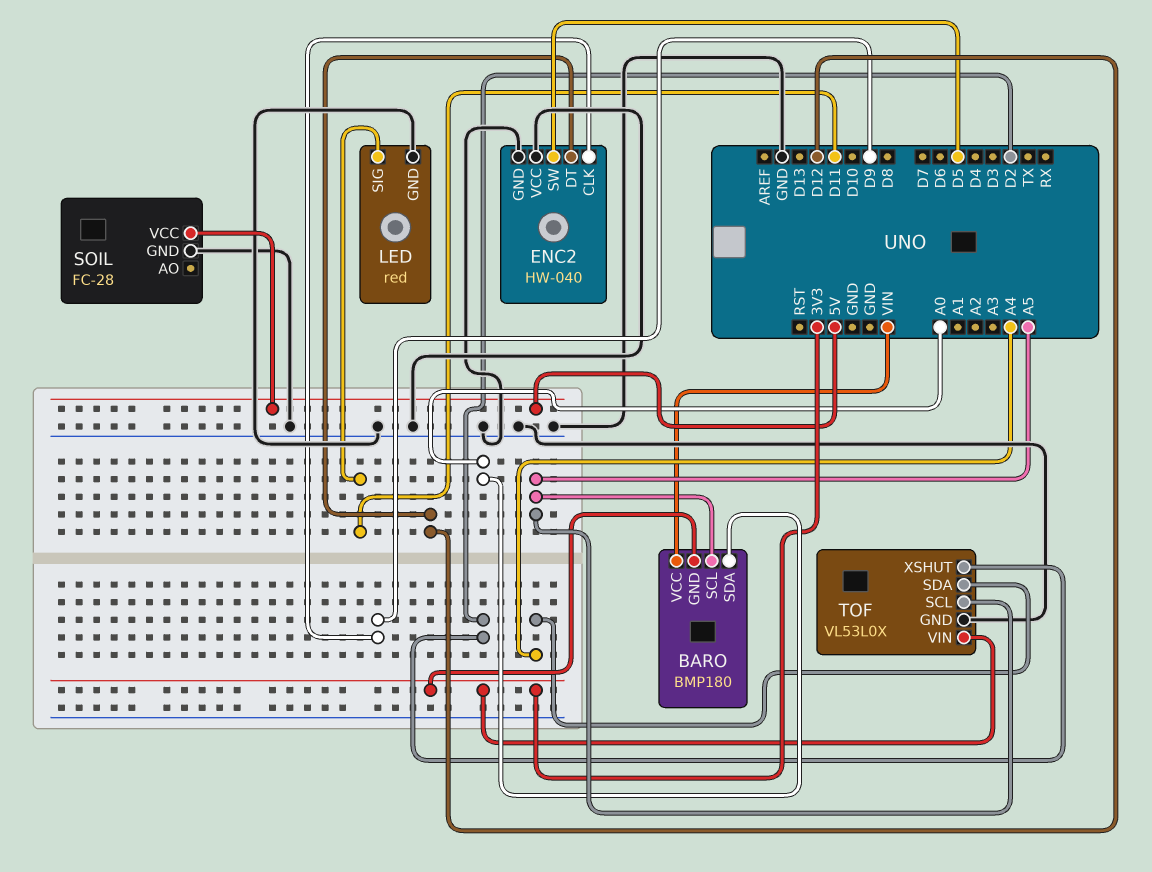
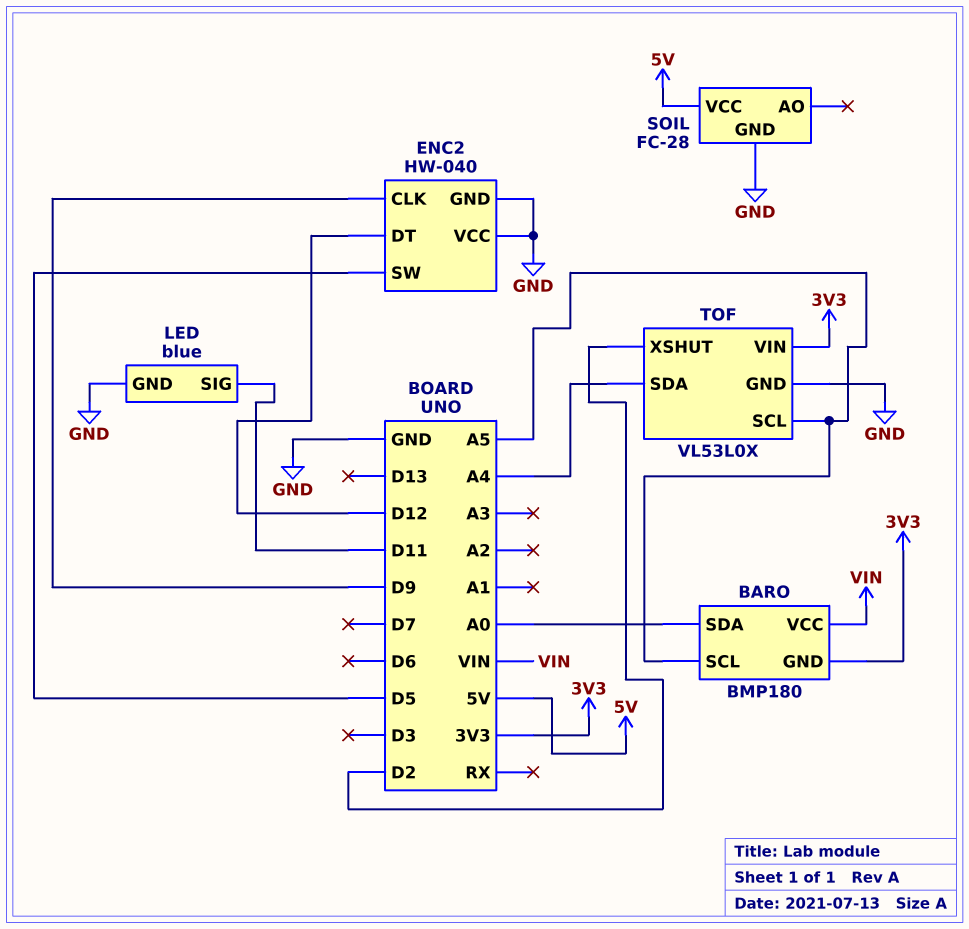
LED: red -> blue

